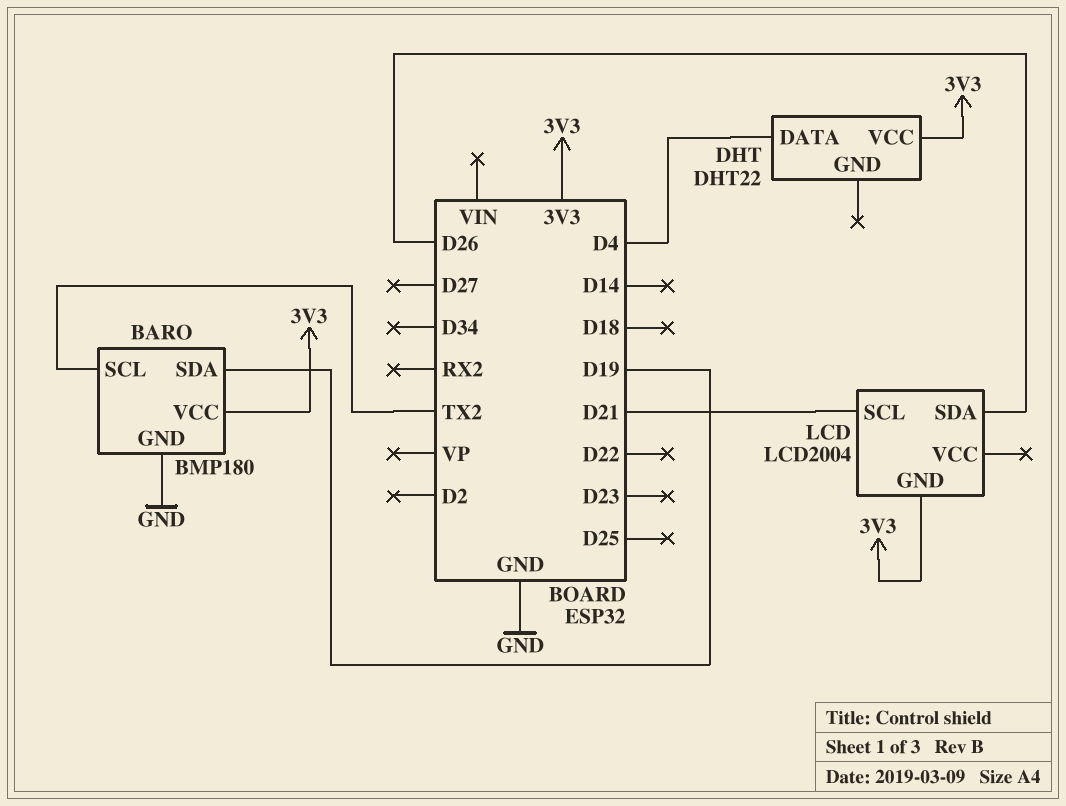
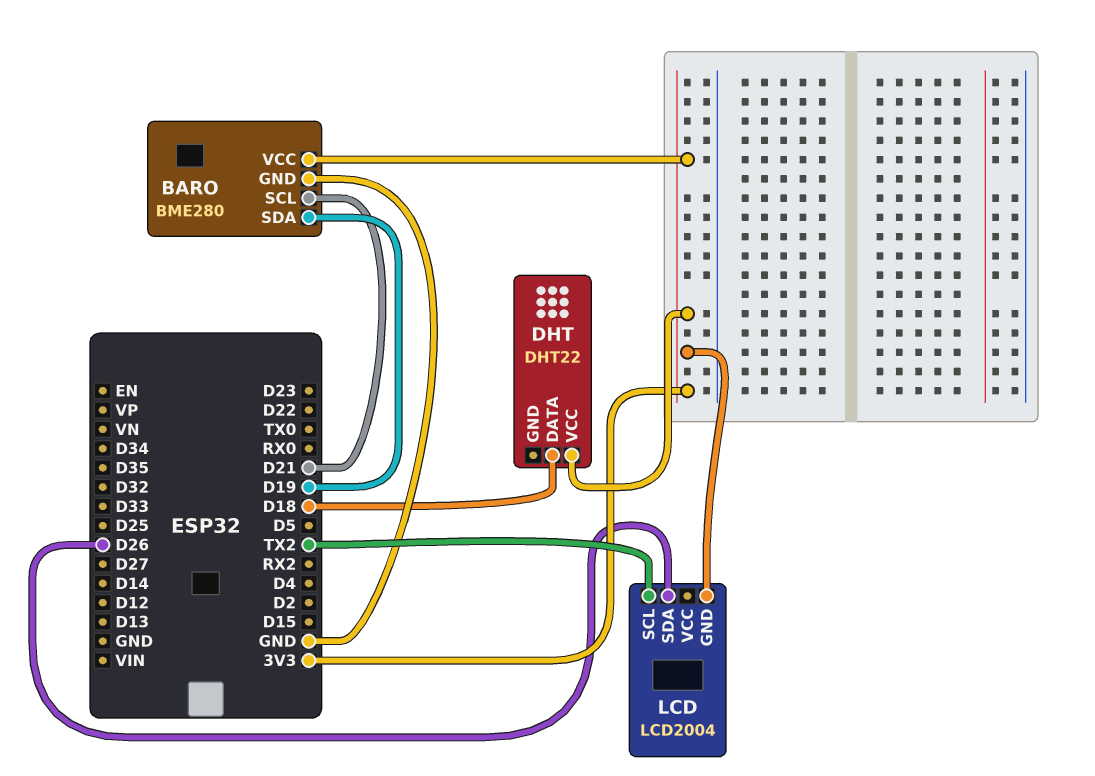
BARO: BMP180 -> BME280
BARO pin SCL: TX2 -> D21
DHT pin DATA: D4 -> D18
LCD pin SCL: D21 -> TX2

